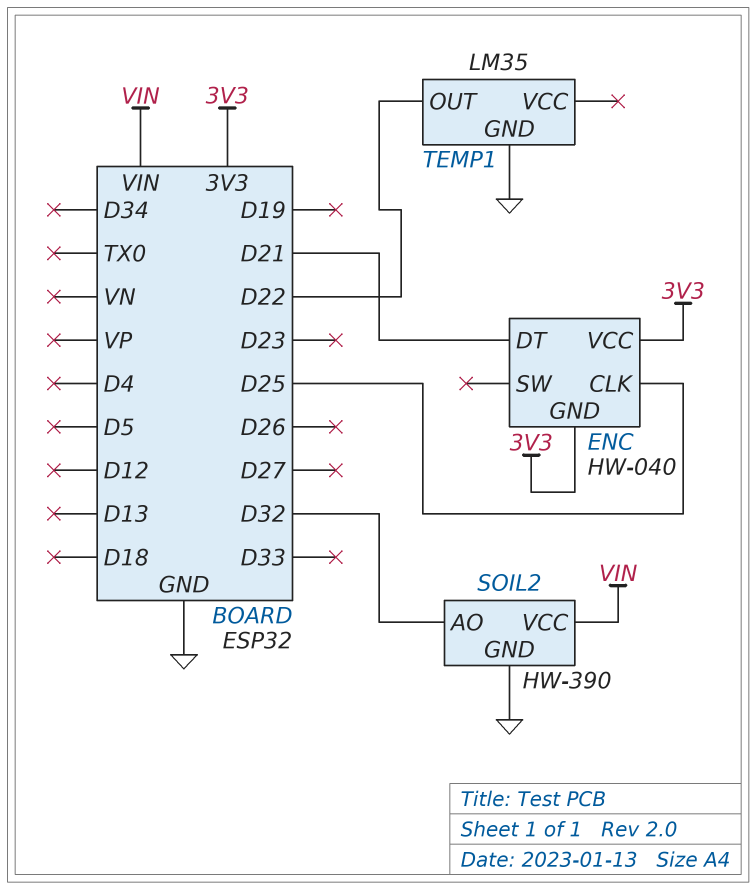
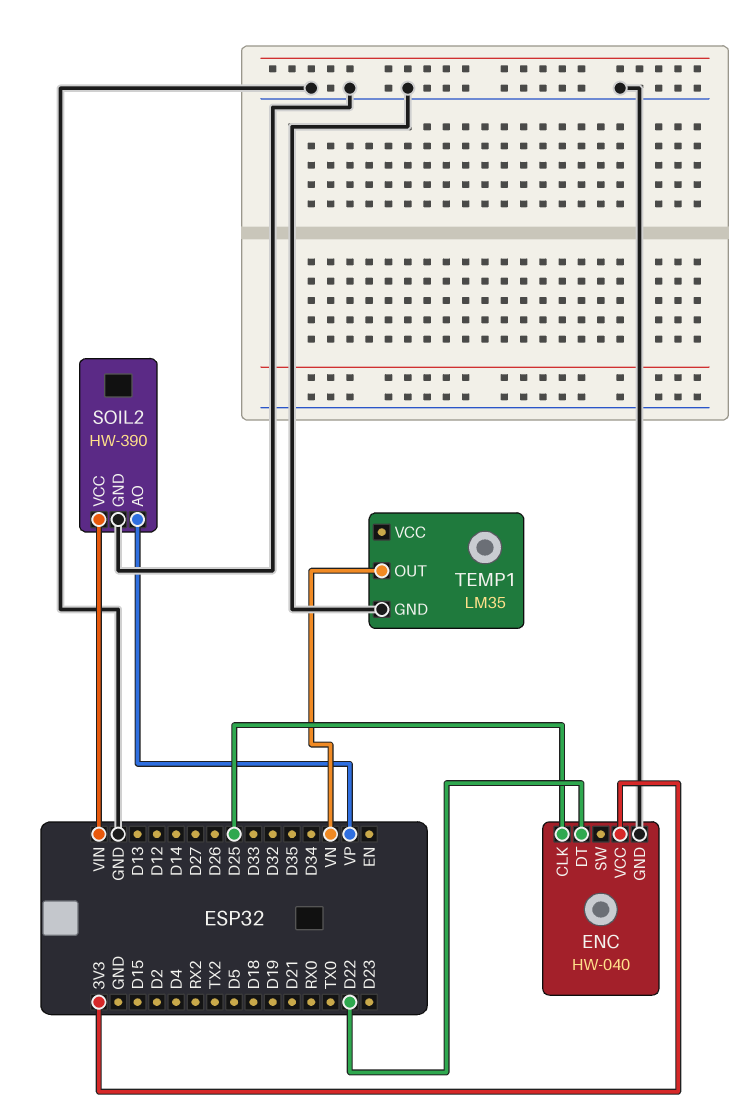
ENC pin DT: D21 -> D22
ENC pin GND: 3V3 -> GND
SOIL2 pin AO: D32 -> VP
TEMP1 pin OUT: D22 -> VN

